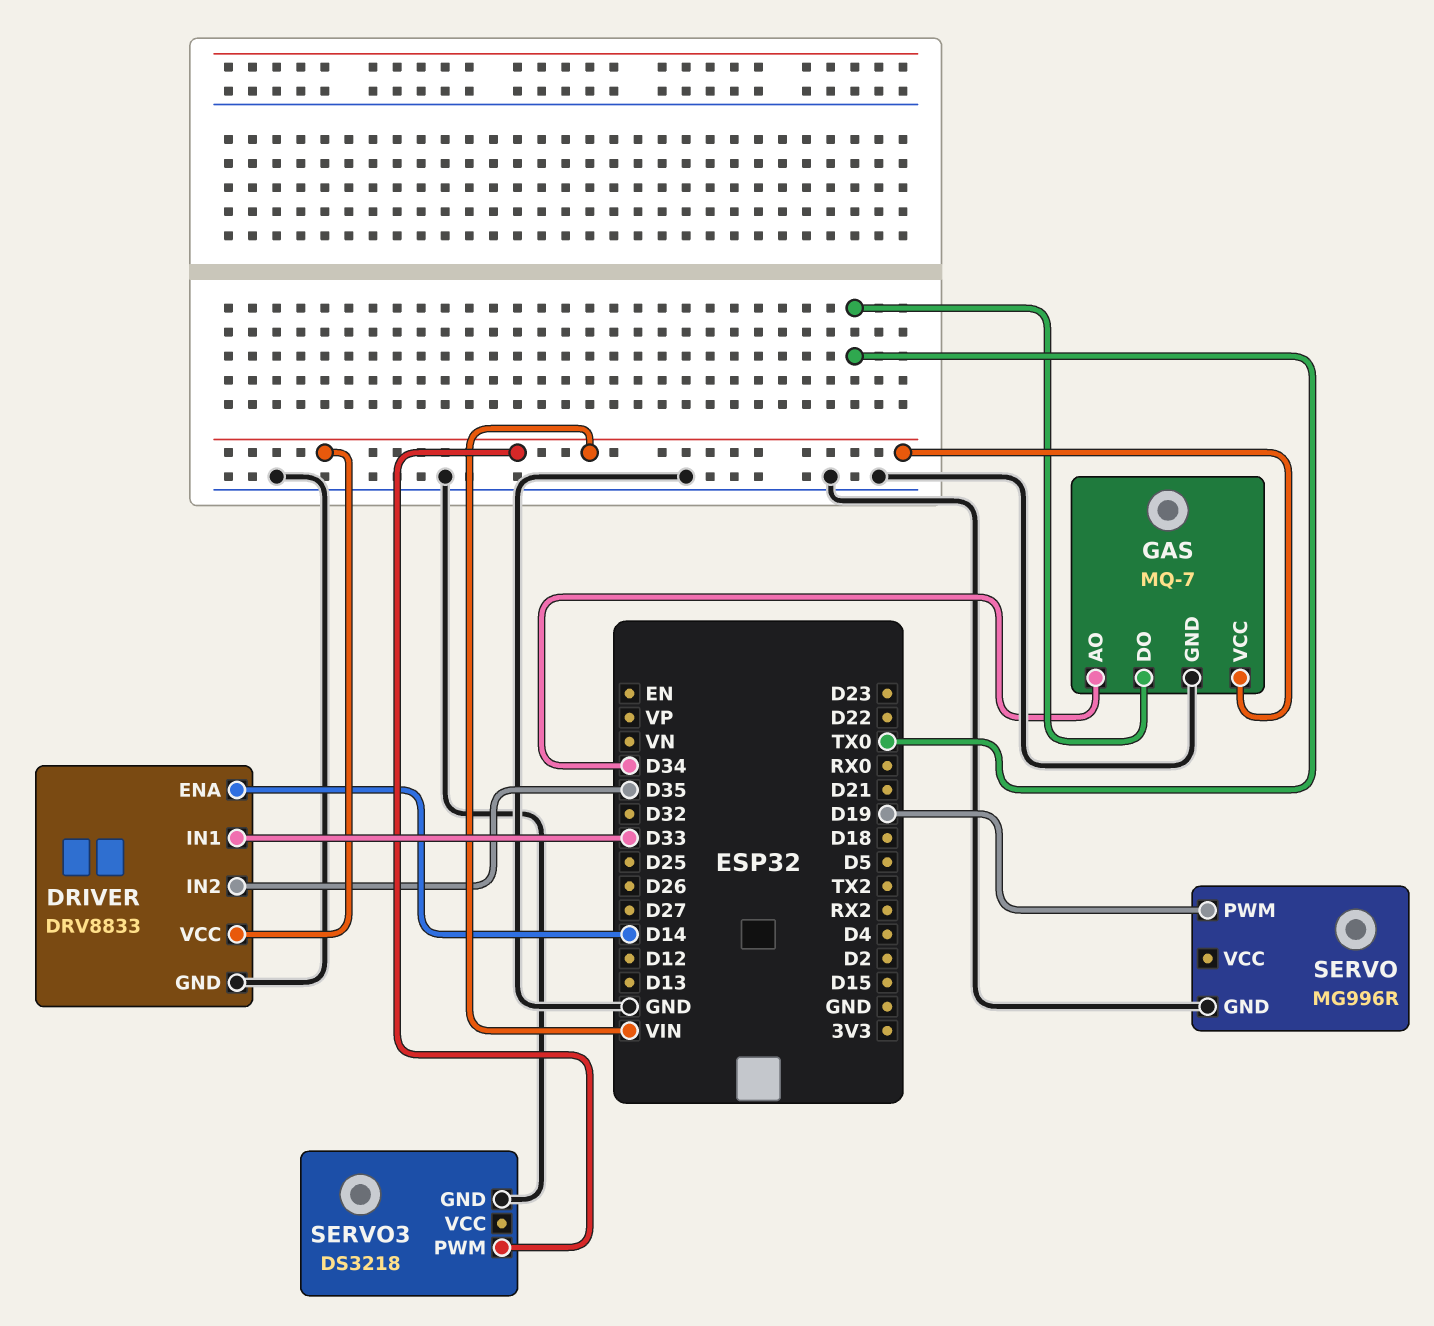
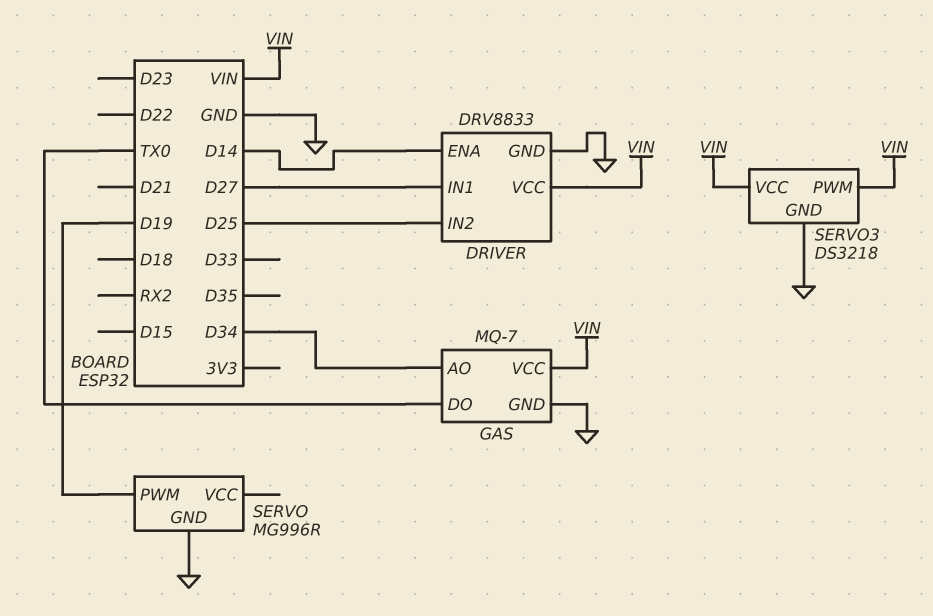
DRIVER pin IN1: D33 -> D27
DRIVER pin IN2: D35 -> D25
SERVO3 pin VCC: none -> VIN

